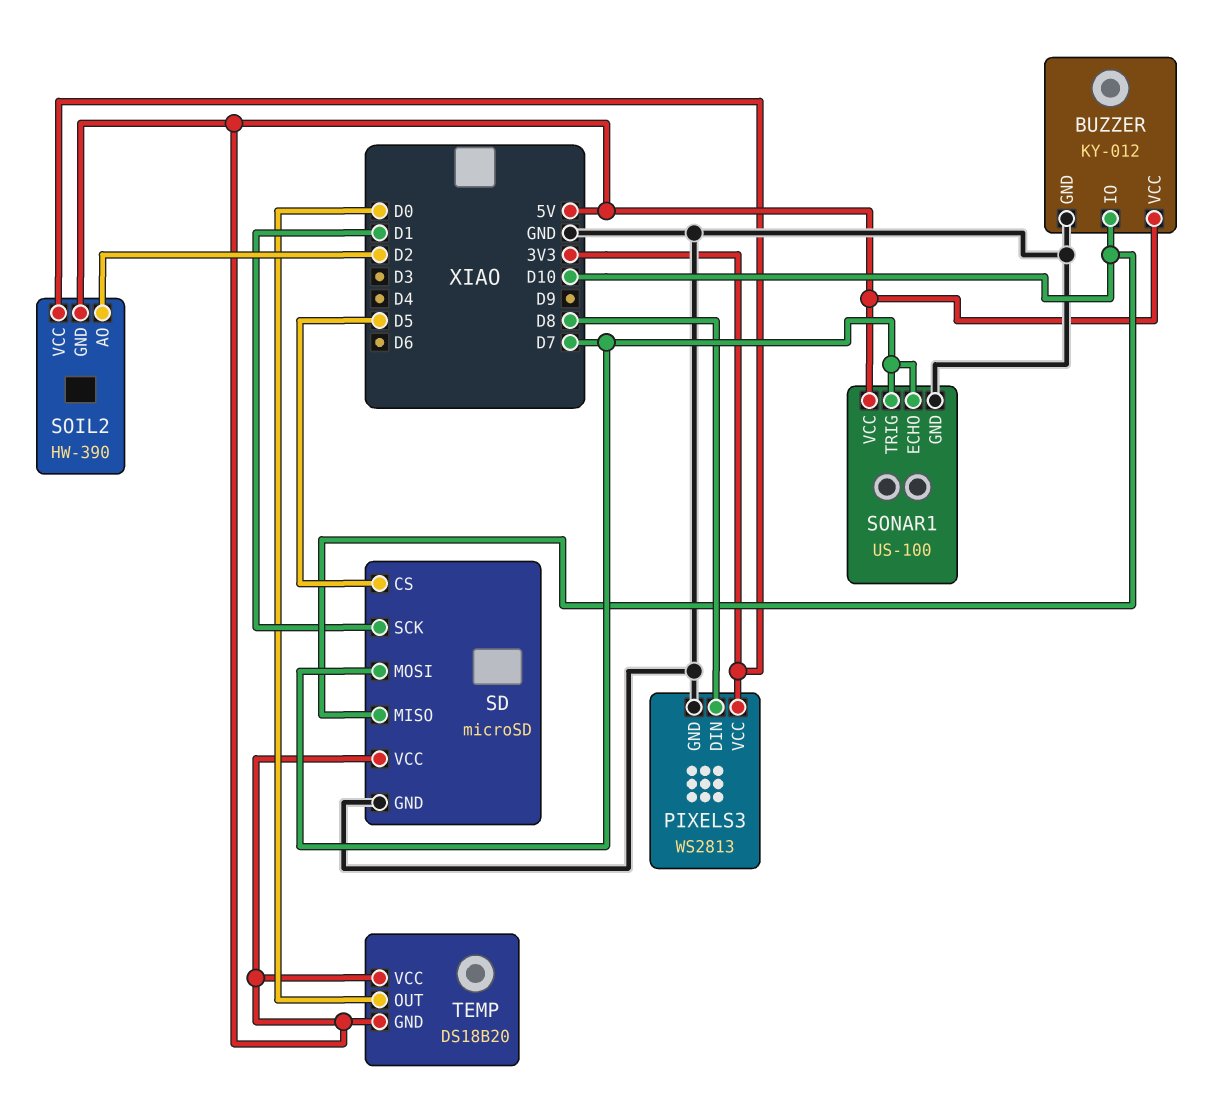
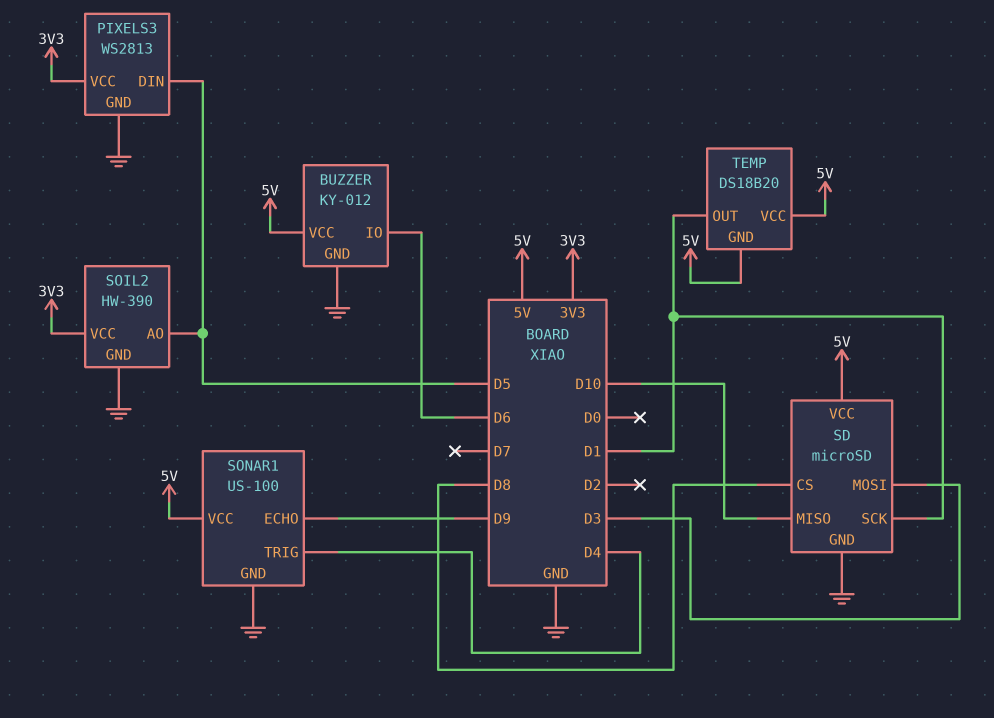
BUZZER pin IO: D10 -> D6
PIXELS3 pin DIN: D8 -> D5
SD pin CS: D5 -> D8
SD pin MOSI: D7 -> D3
SOIL2 pin AO: D2 -> D5
SOIL2 pin GND: 5V -> GND
SONAR1 pin ECHO: D7 -> D9
SONAR1 pin TRIG: D7 -> D4
TEMP pin OUT: D0 -> D1

